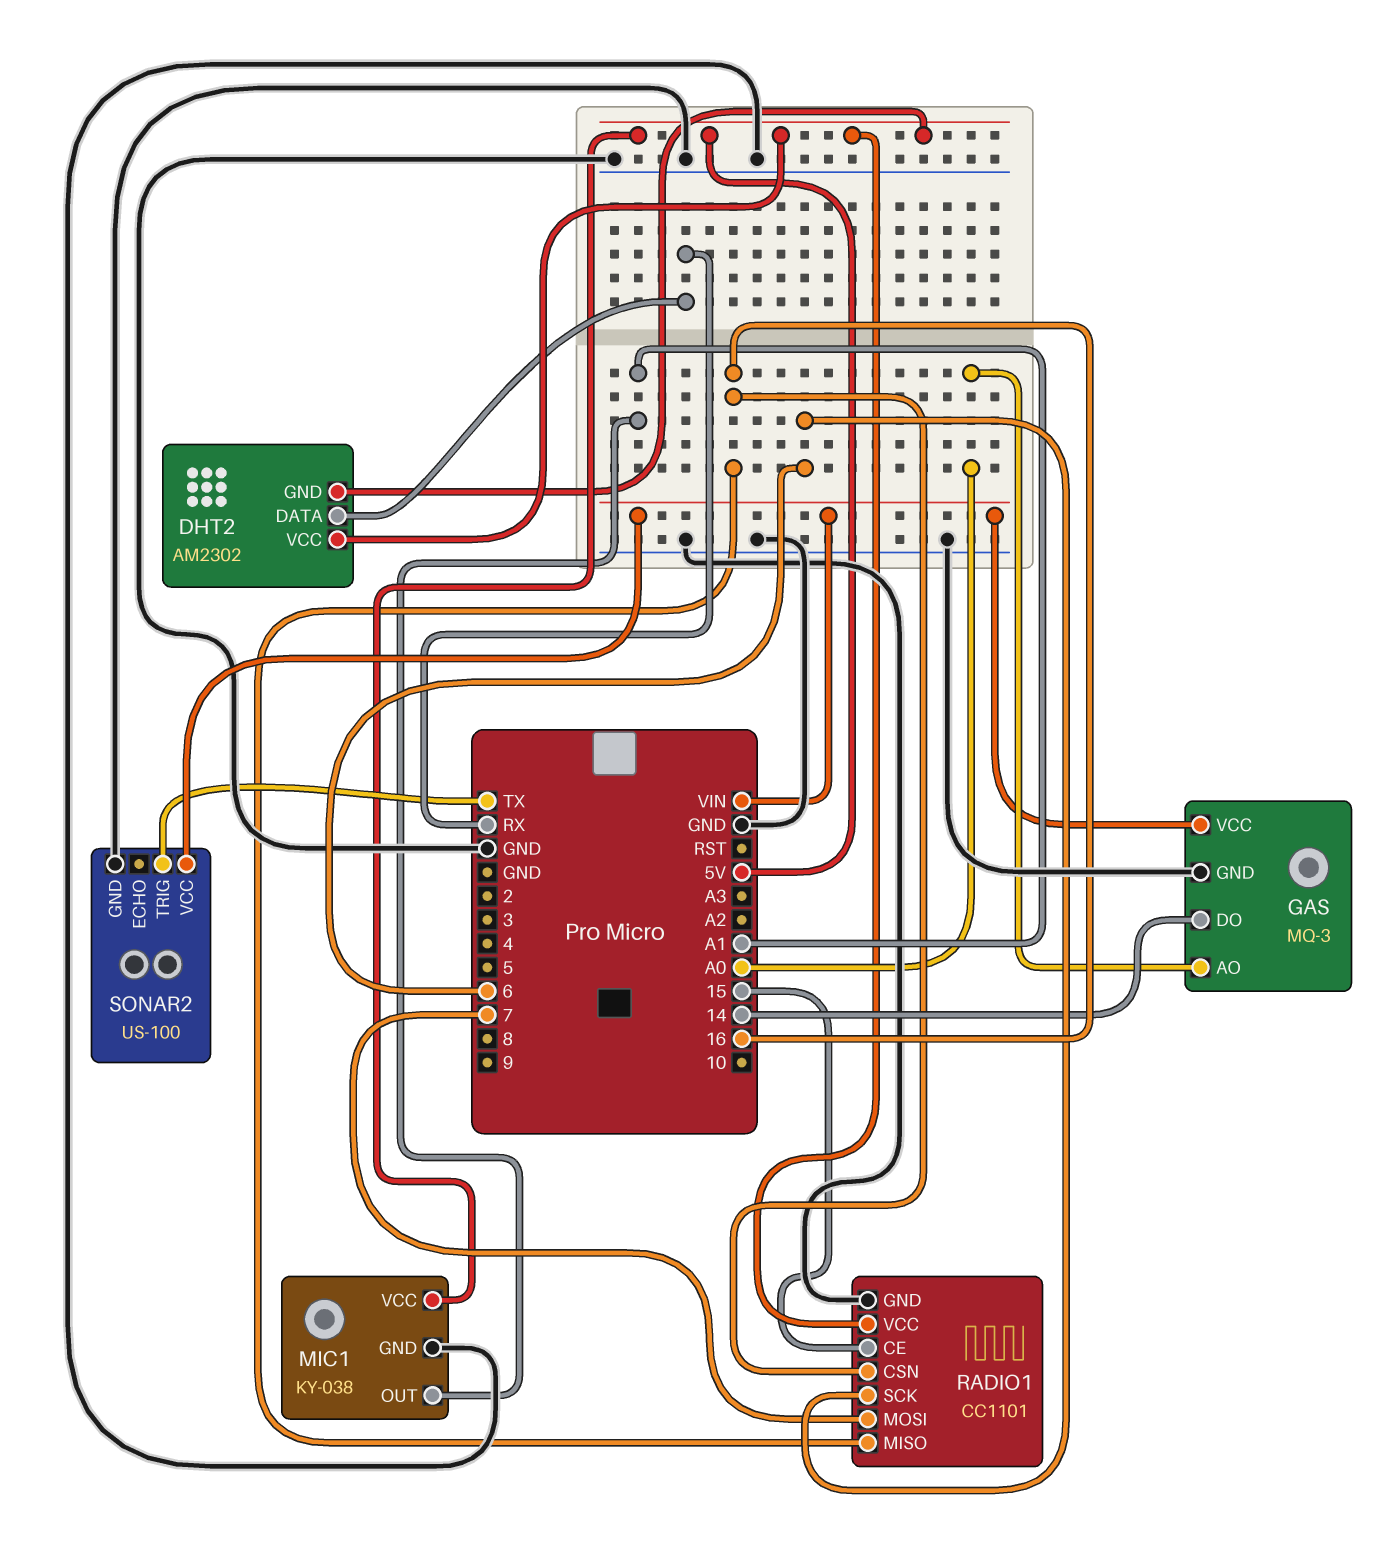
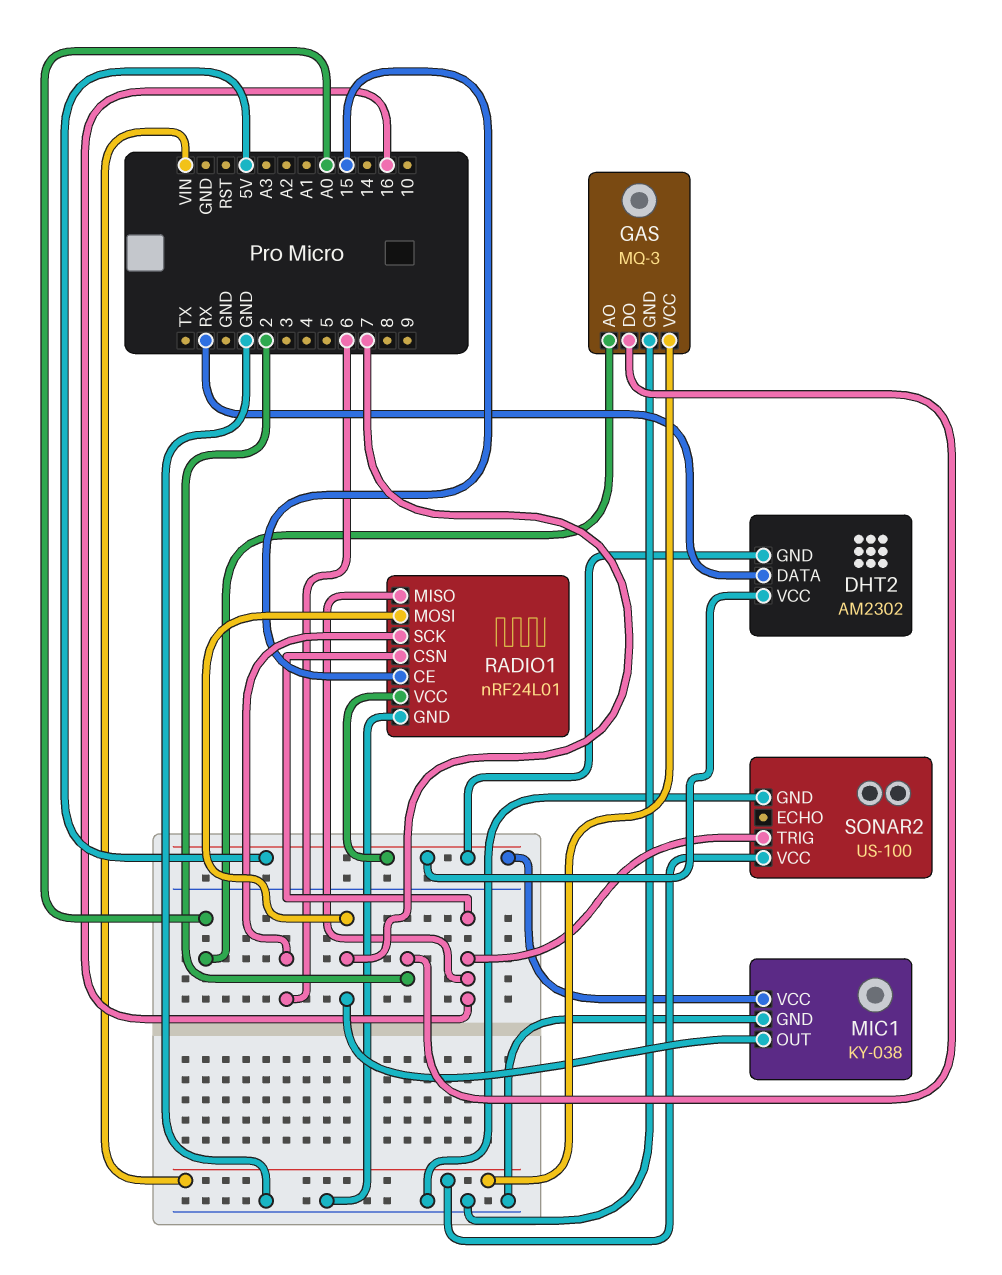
GAS pin DO: 14 -> 2
MIC1 pin OUT: A1 -> 7
RADIO1: CC1101 -> nRF24L01
SONAR2 pin TRIG: TX -> 16

